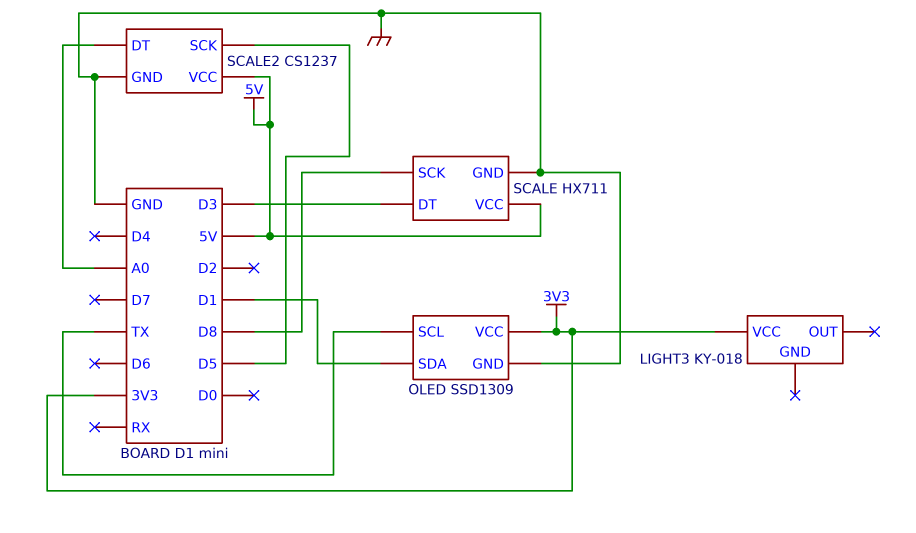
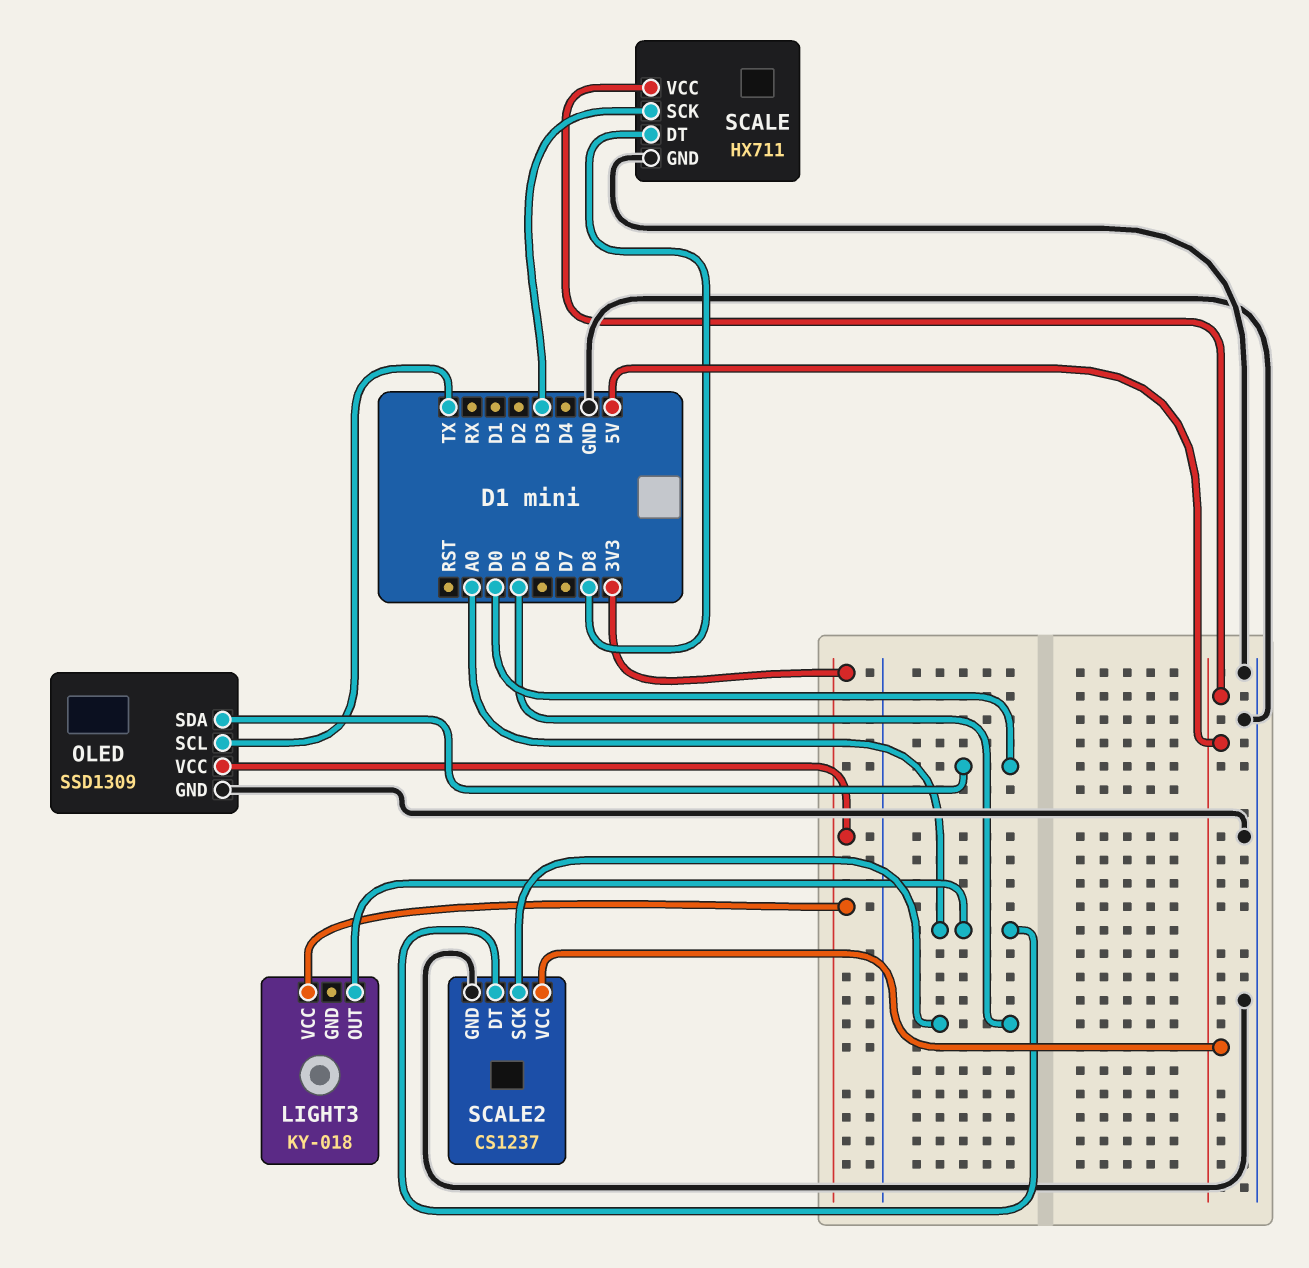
LIGHT3 pin OUT: none -> A0
OLED pin SDA: D1 -> D0
SCALE pin DT: D3 -> D8
SCALE pin SCK: D8 -> D3

